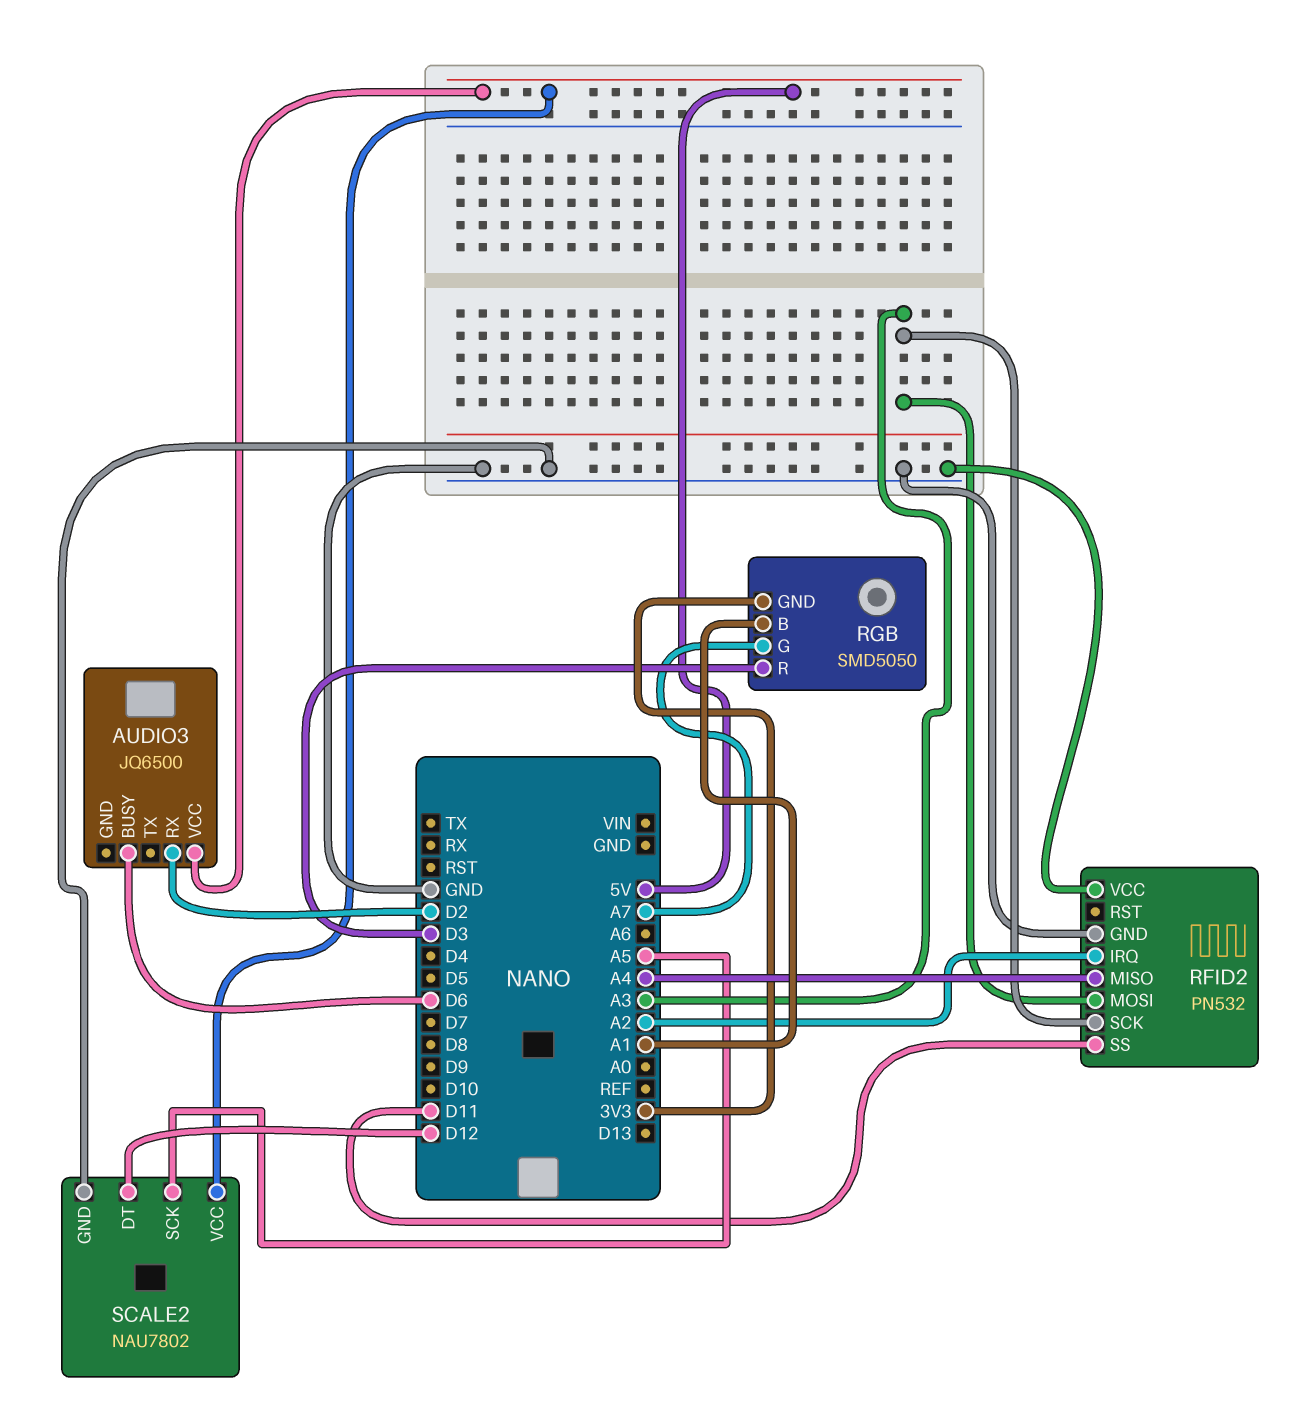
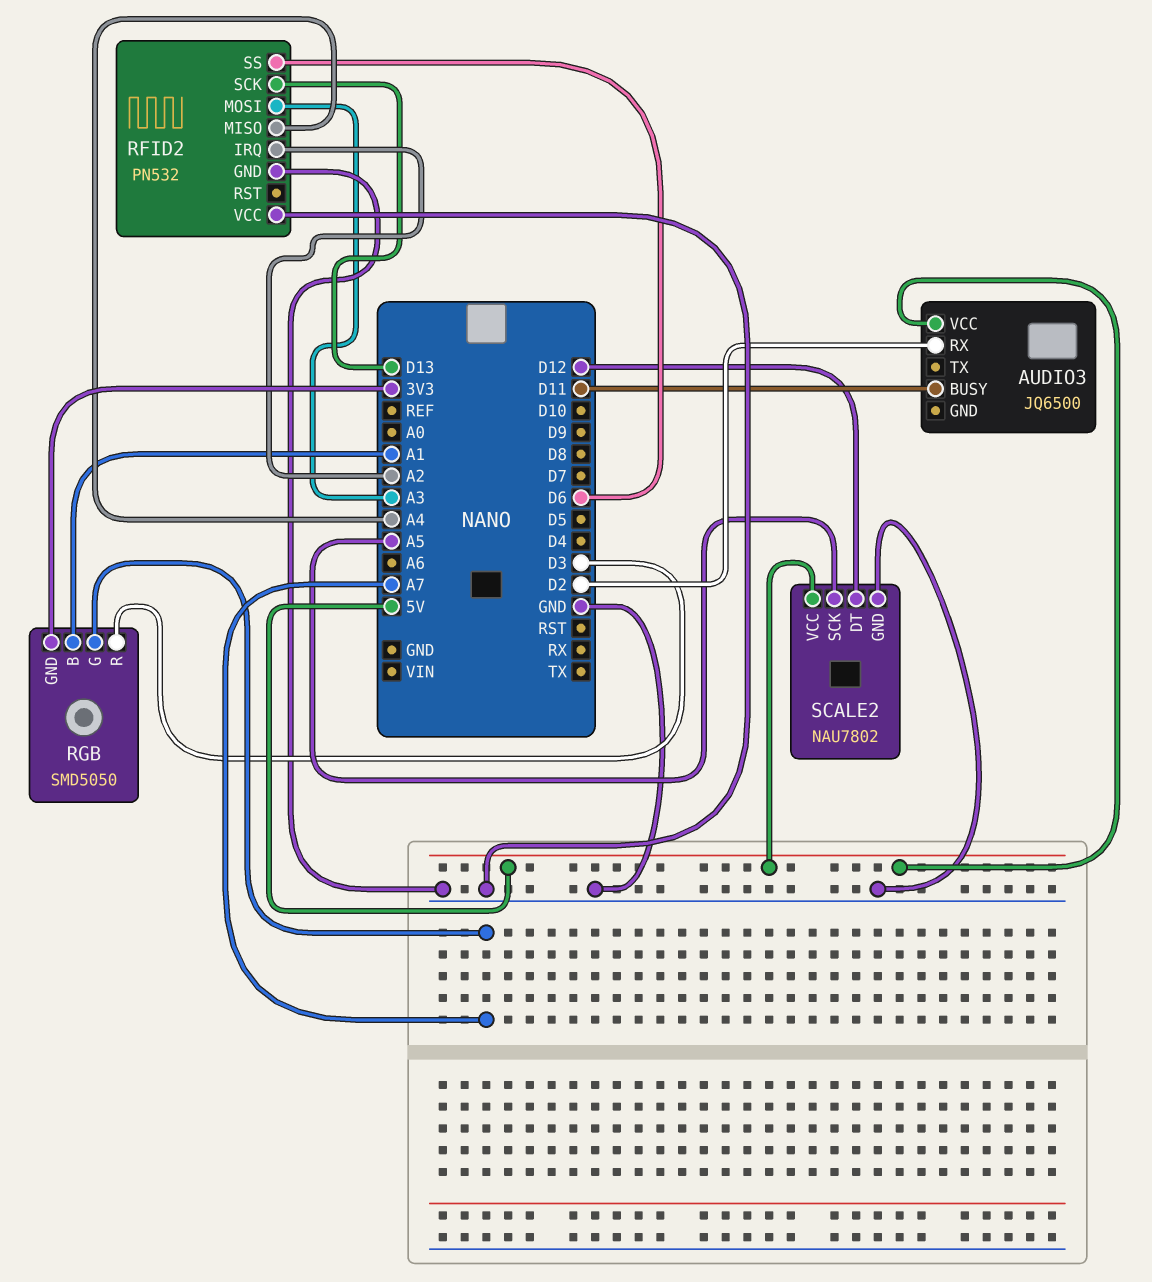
AUDIO3 pin BUSY: D6 -> D11
RFID2 pin SCK: A3 -> D13
RFID2 pin SS: D11 -> D6

